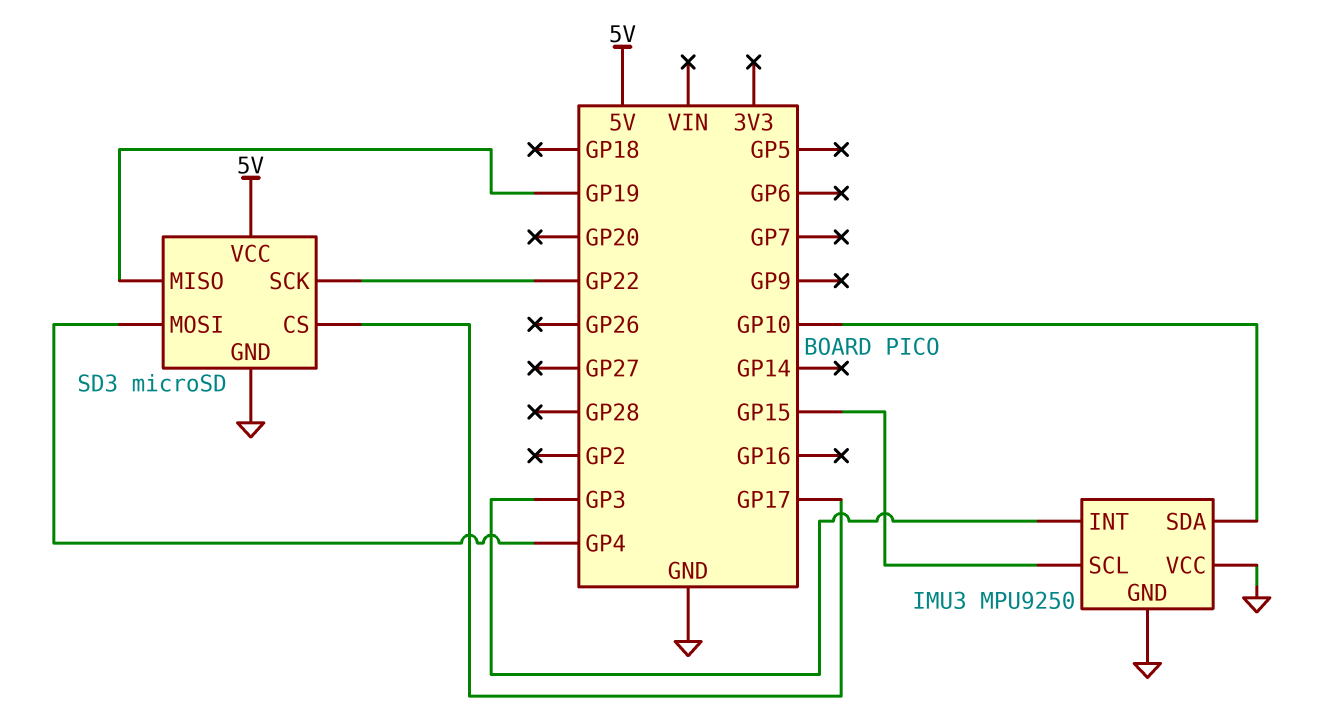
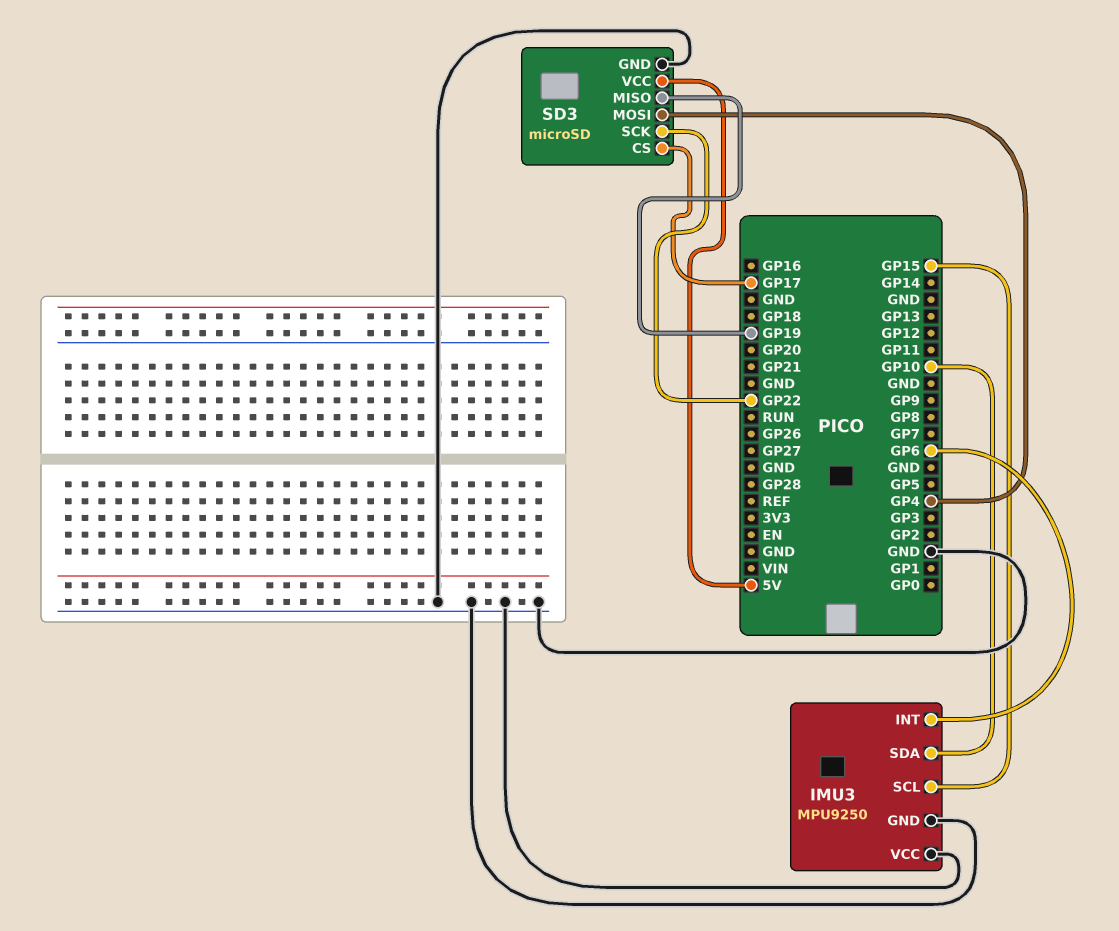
IMU3 pin INT: GP3 -> GP6

